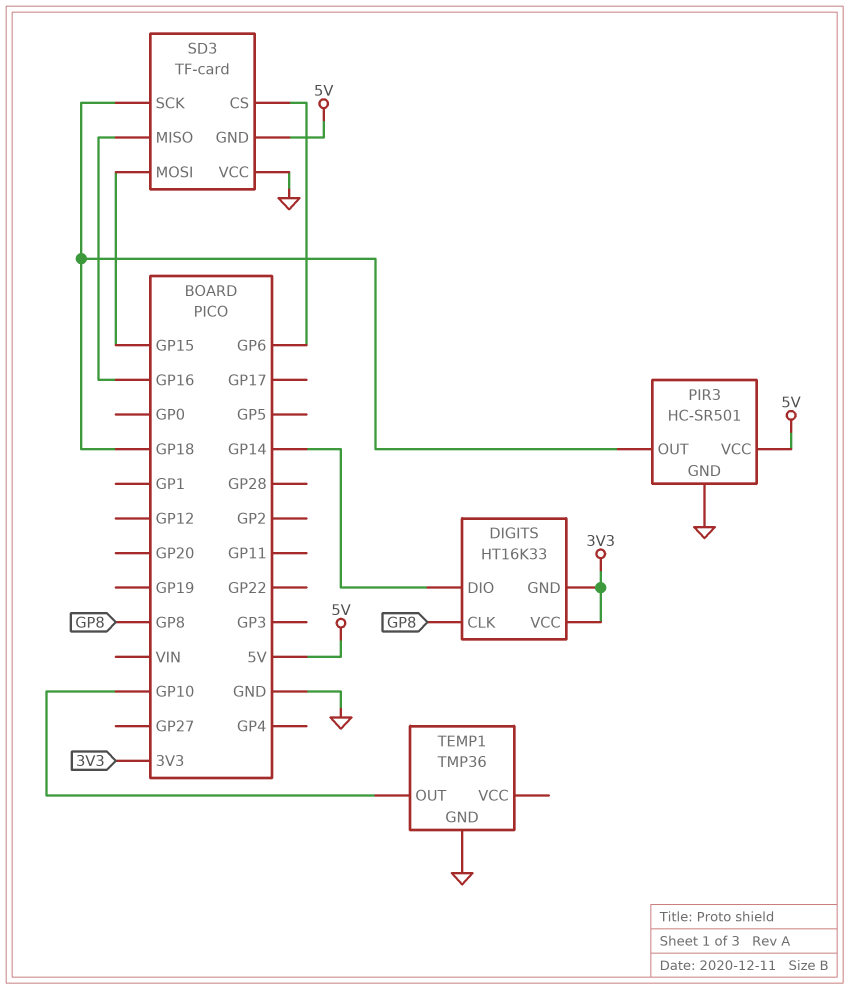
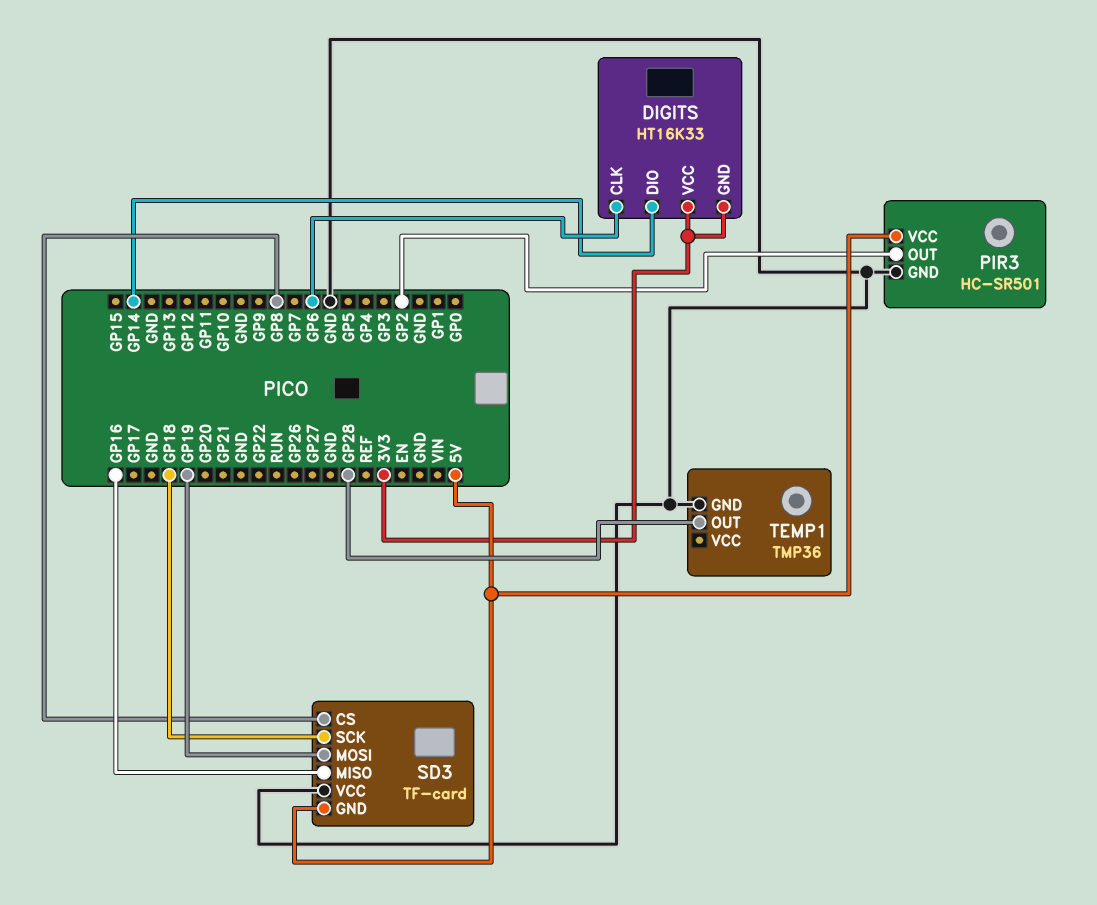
DIGITS pin CLK: GP8 -> GP6
PIR3 pin OUT: GP18 -> GP2
SD3 pin CS: GP6 -> GP8
SD3 pin MOSI: GP15 -> GP19
TEMP1 pin OUT: GP10 -> GP28

